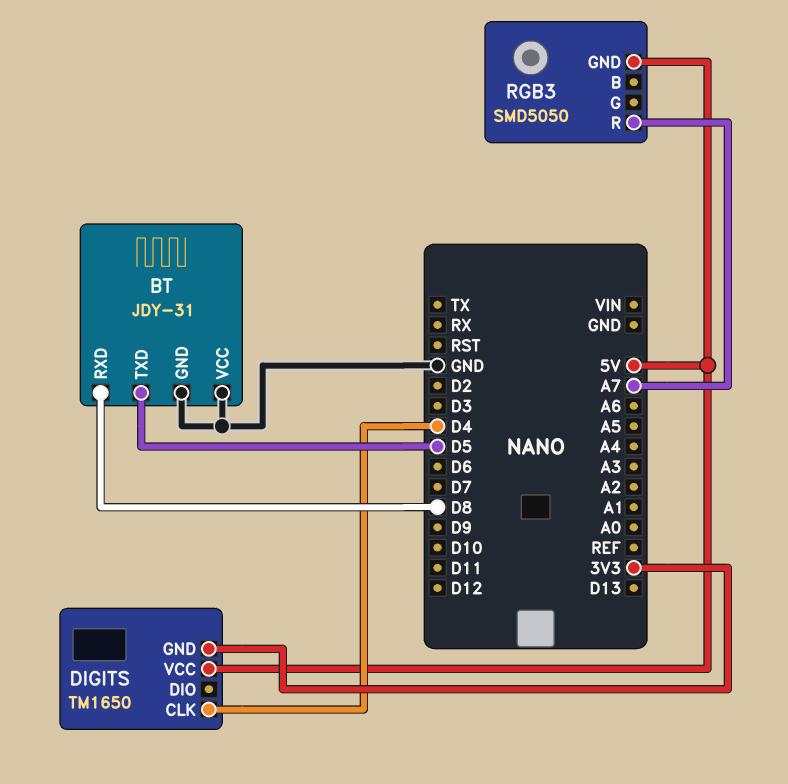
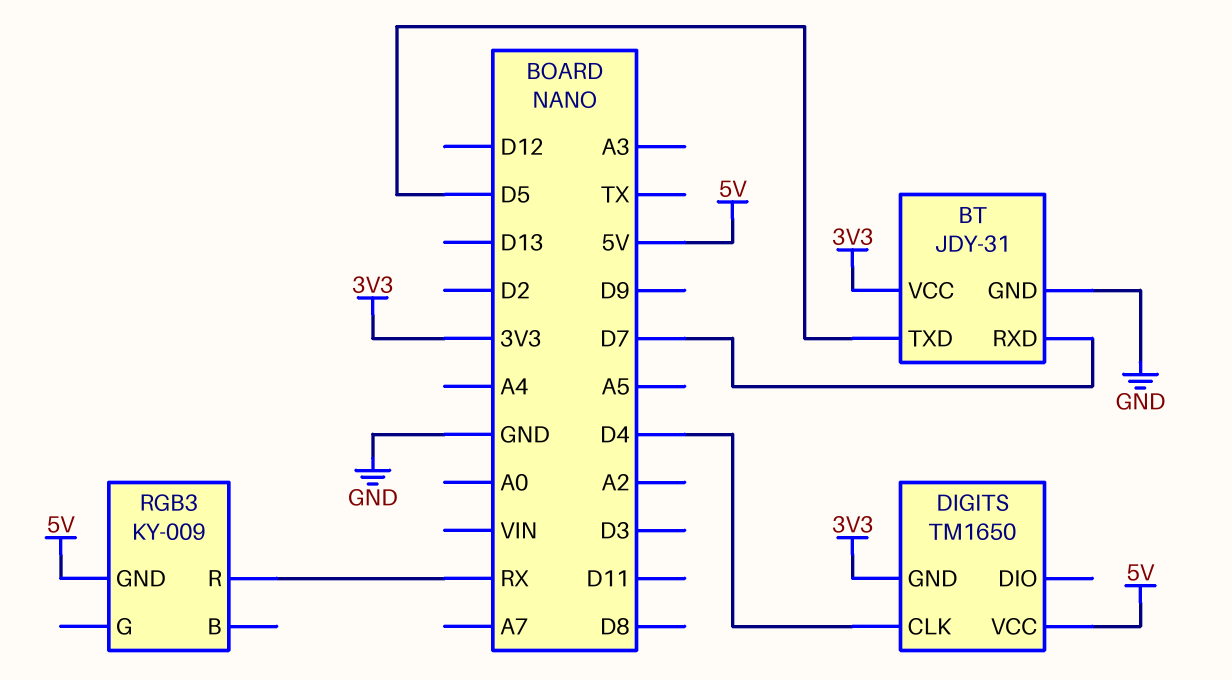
BT pin RXD: D8 -> D7
BT pin VCC: GND -> 3V3
RGB3: SMD5050 -> KY-009
RGB3 pin R: A7 -> RX

